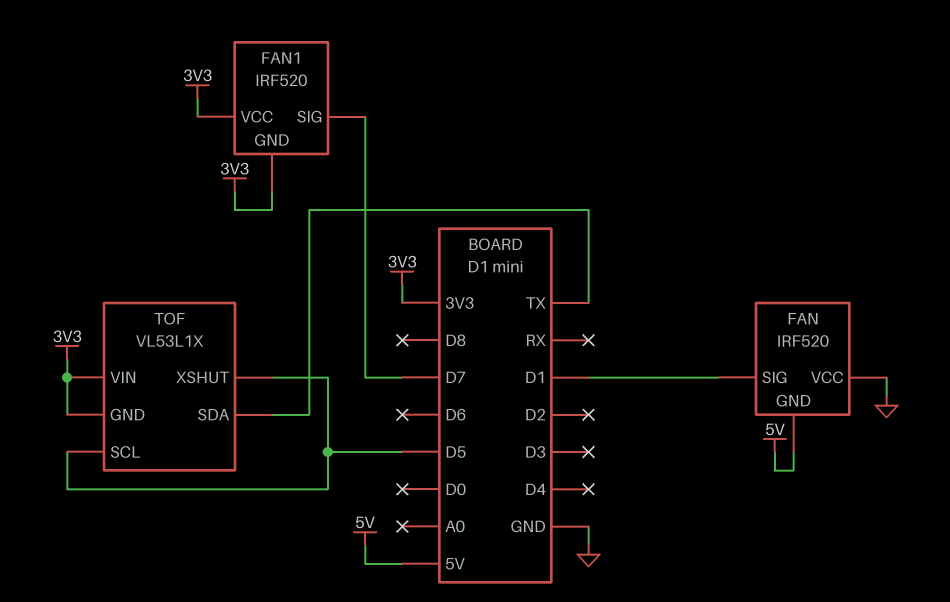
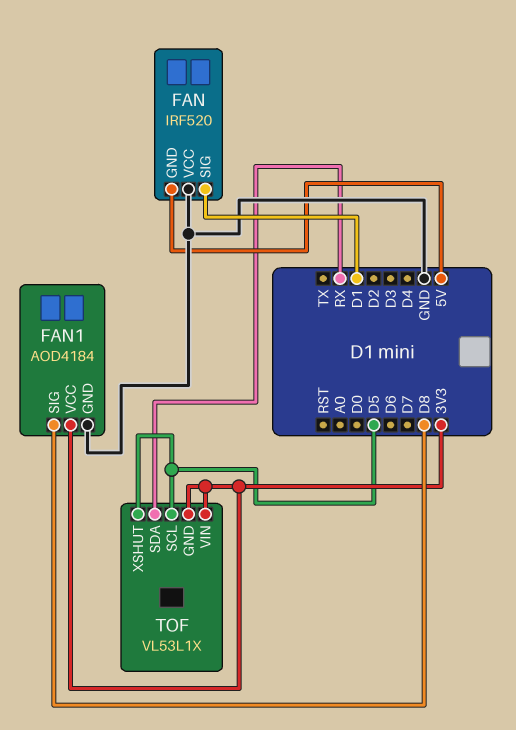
FAN1: IRF520 -> AOD4184
FAN1 pin GND: 3V3 -> GND
FAN1 pin SIG: D7 -> D8
TOF pin SDA: TX -> RX

